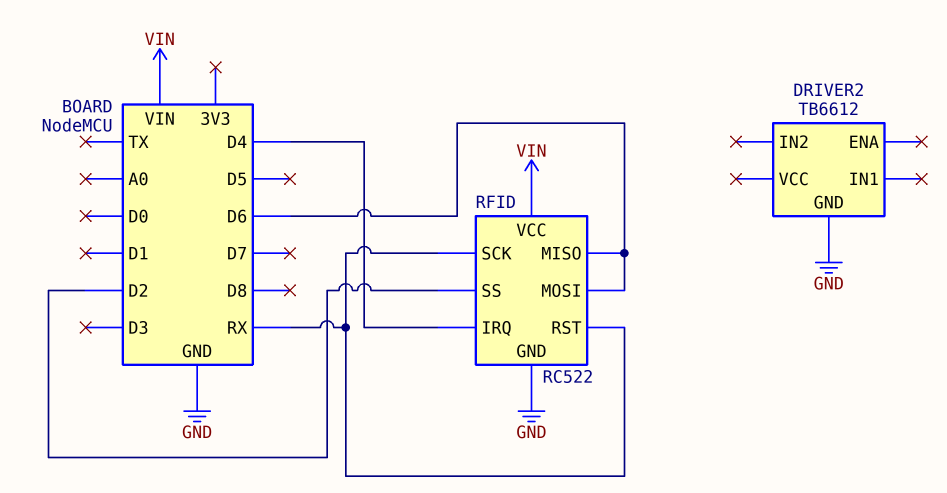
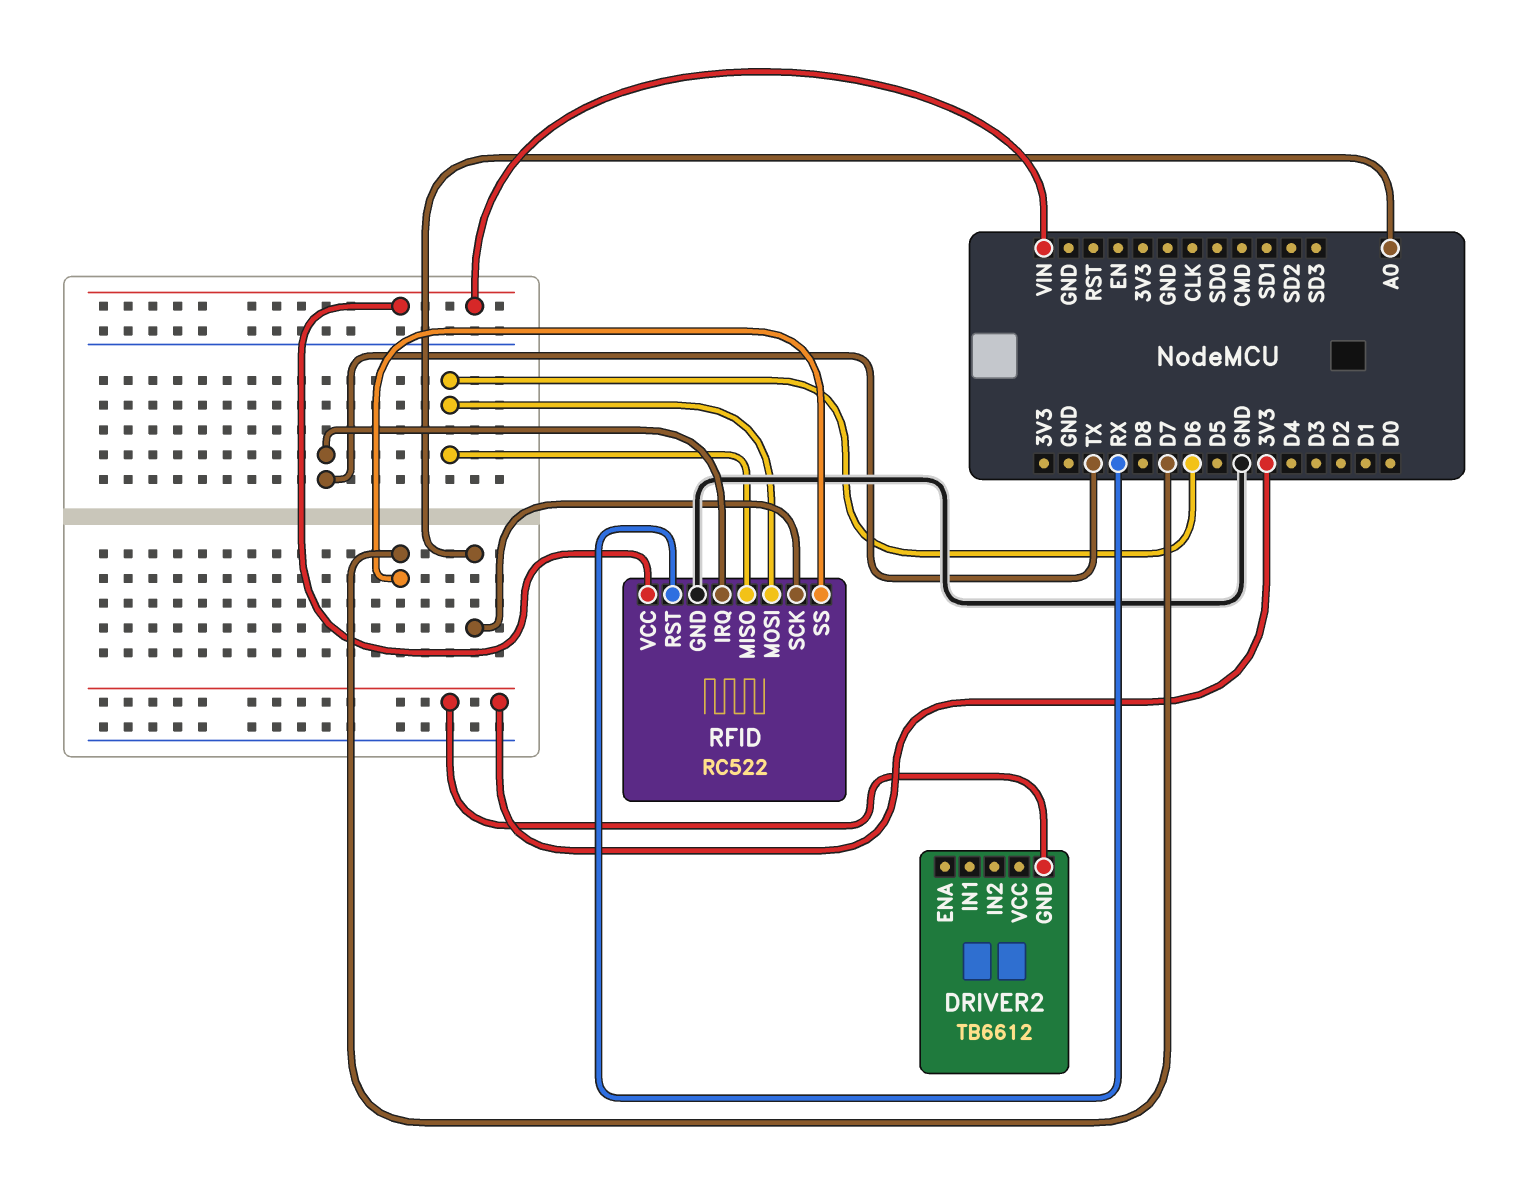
DRIVER2 pin GND: GND -> 3V3
RFID pin IRQ: D4 -> TX
RFID pin SCK: RX -> A0
RFID pin SS: D2 -> D7

